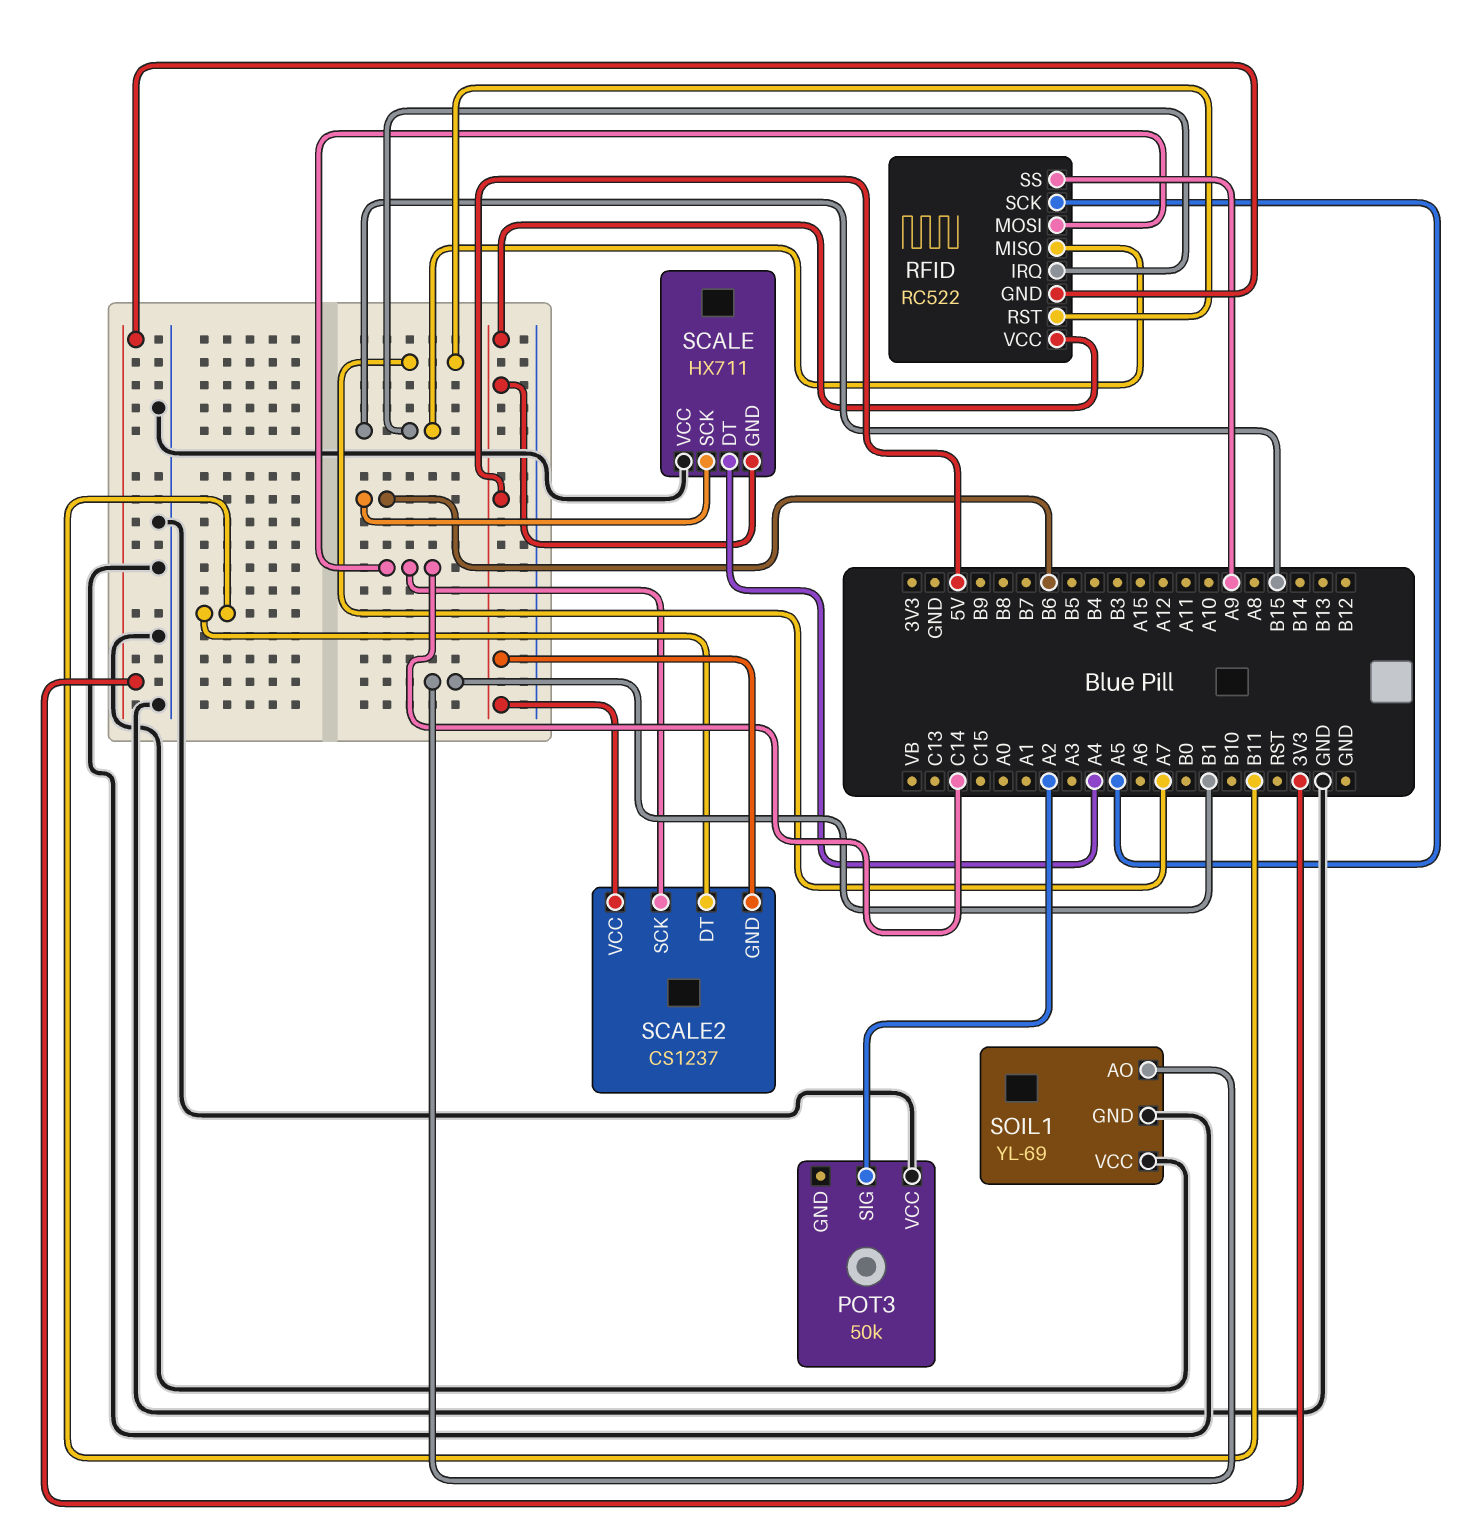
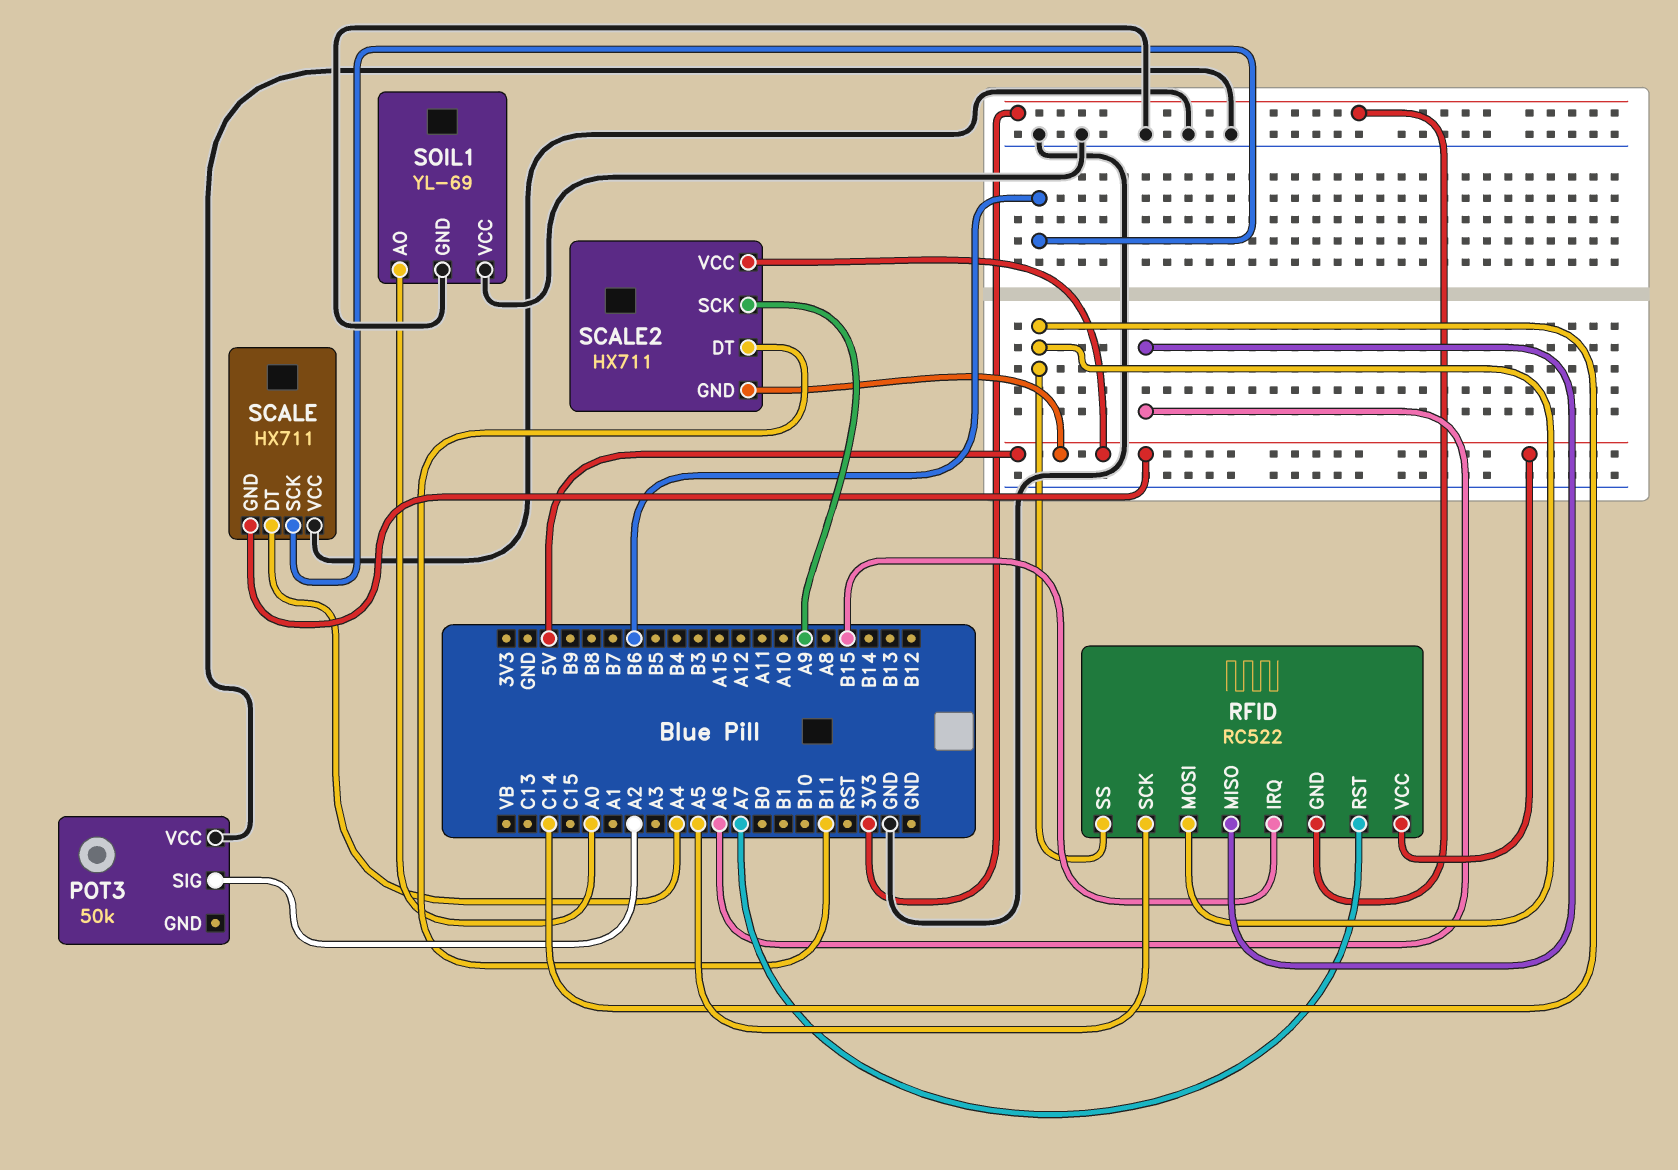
RFID pin MISO: B15 -> A6
RFID pin SS: A9 -> C14
SCALE2: CS1237 -> HX711
SCALE2 pin SCK: C14 -> A9
SOIL1 pin AO: B1 -> A0

